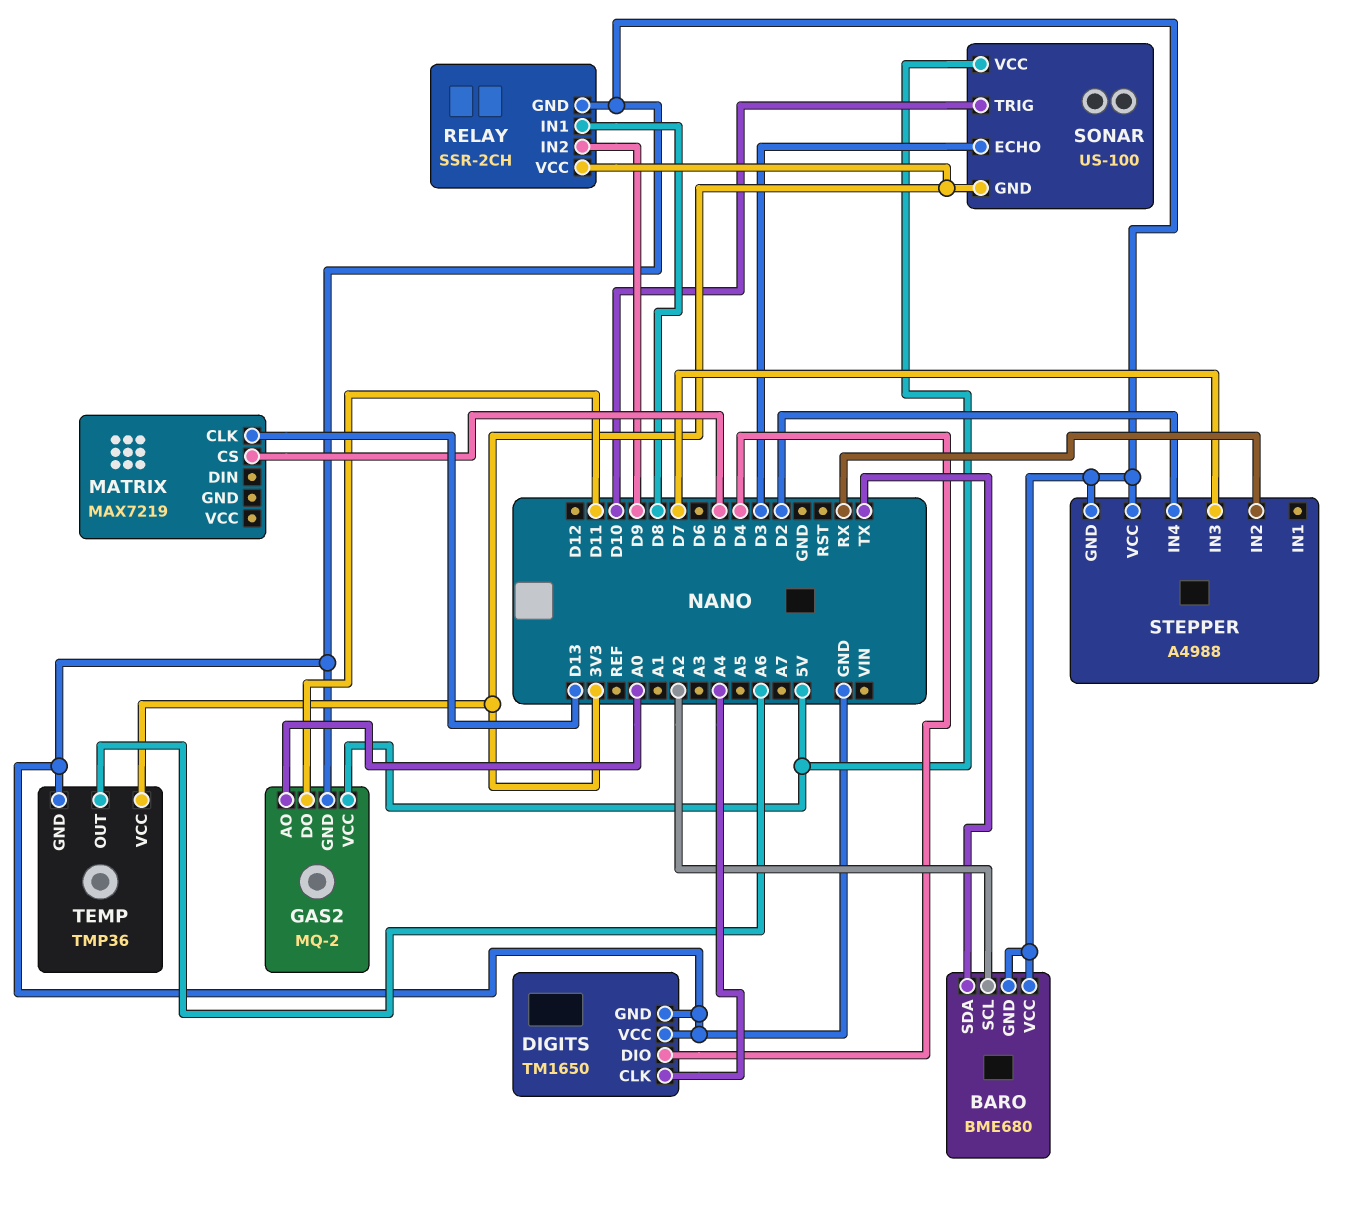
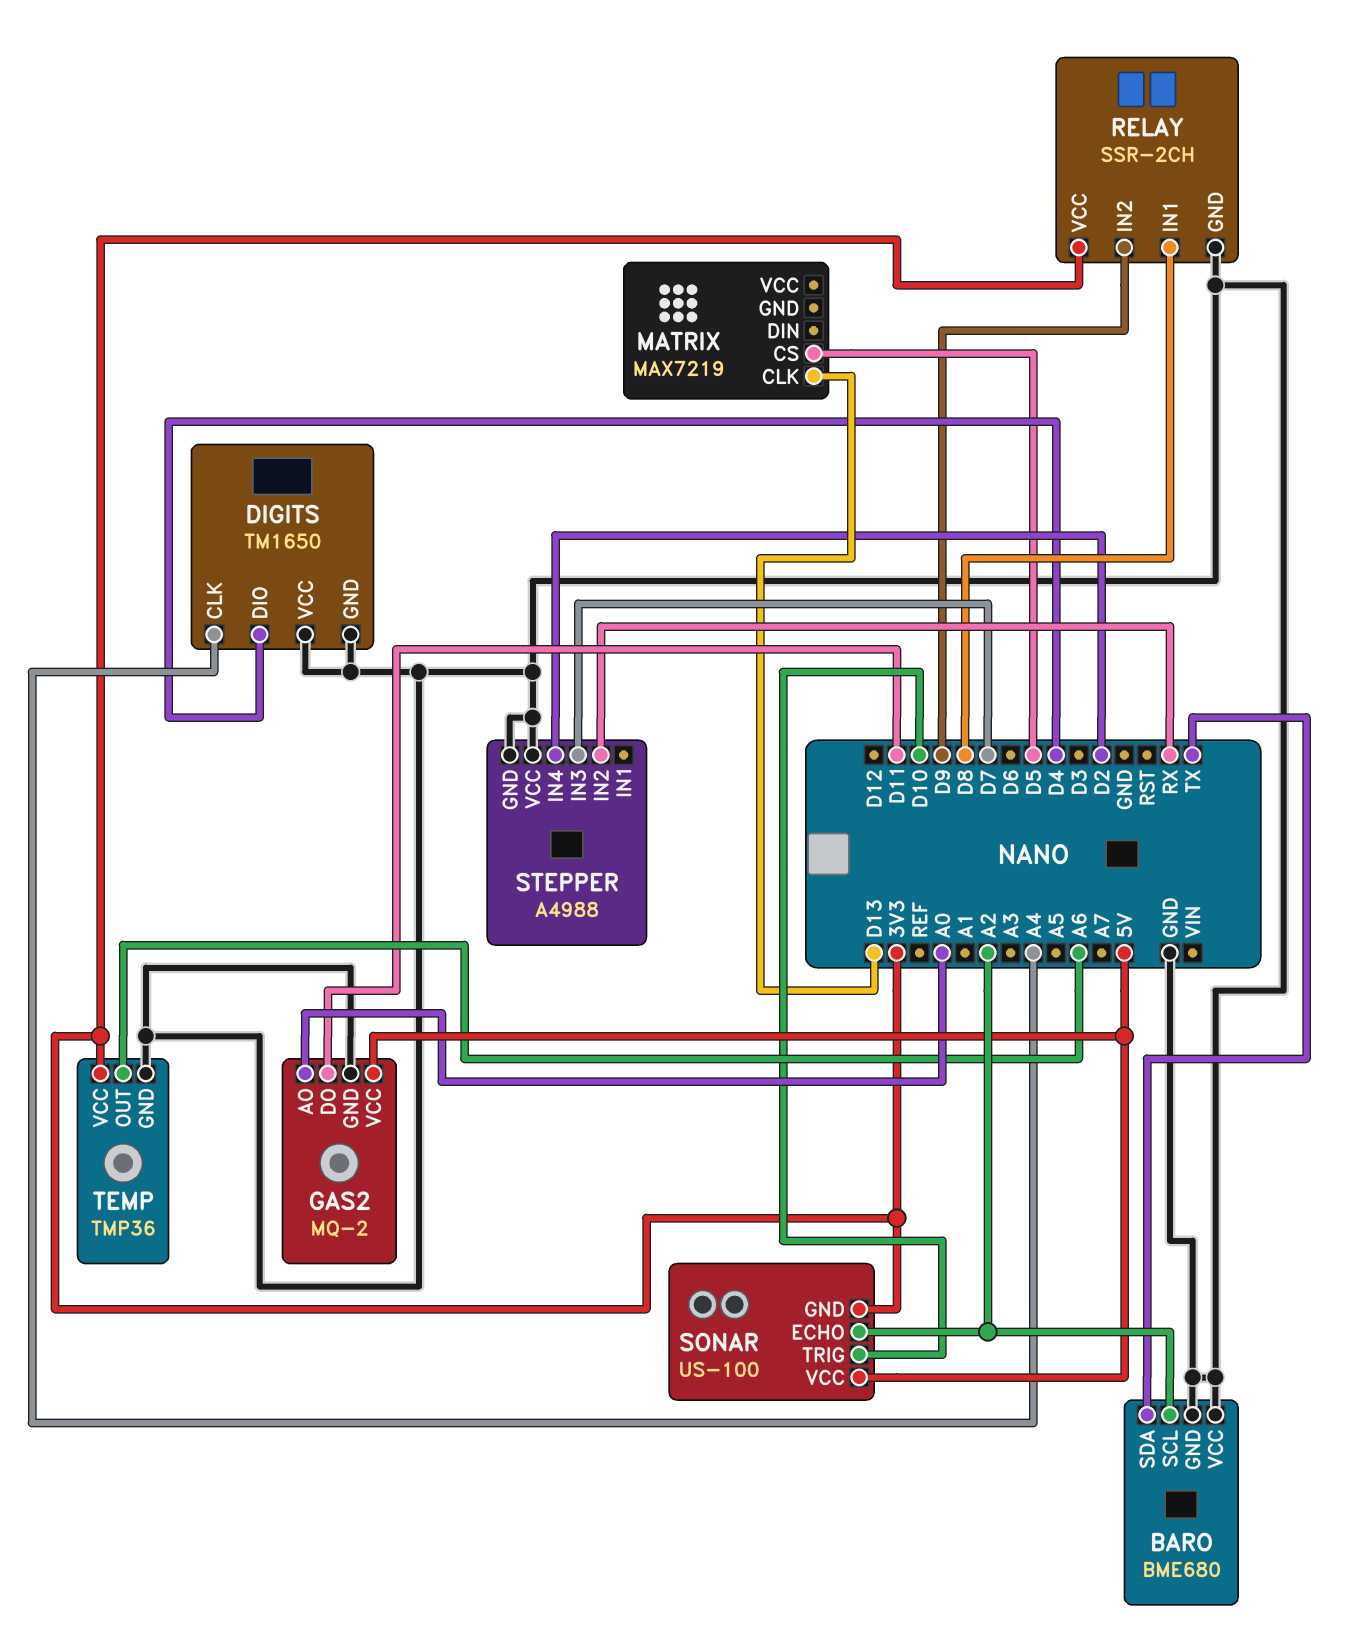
SONAR pin ECHO: D3 -> A2

